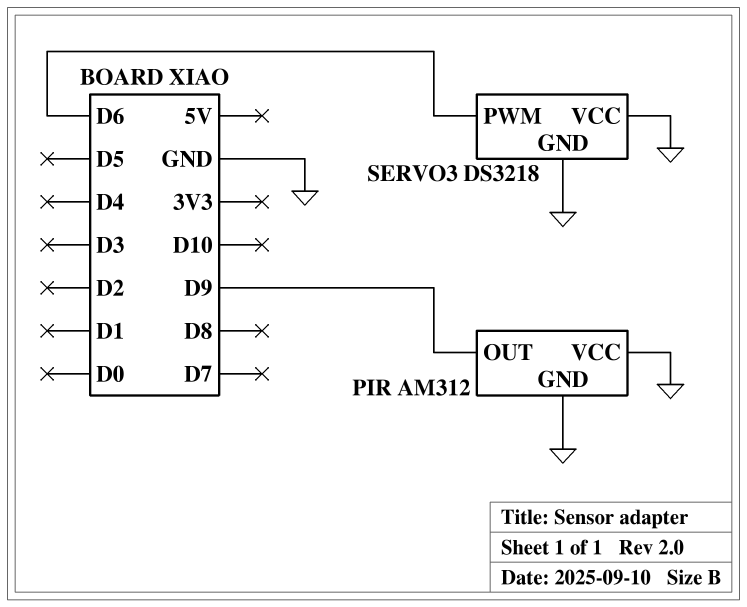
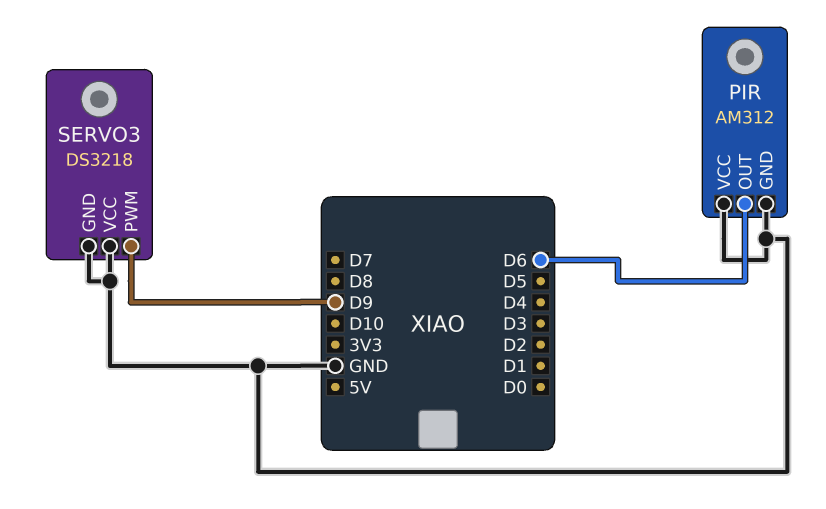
PIR pin OUT: D9 -> D6
SERVO3 pin PWM: D6 -> D9

